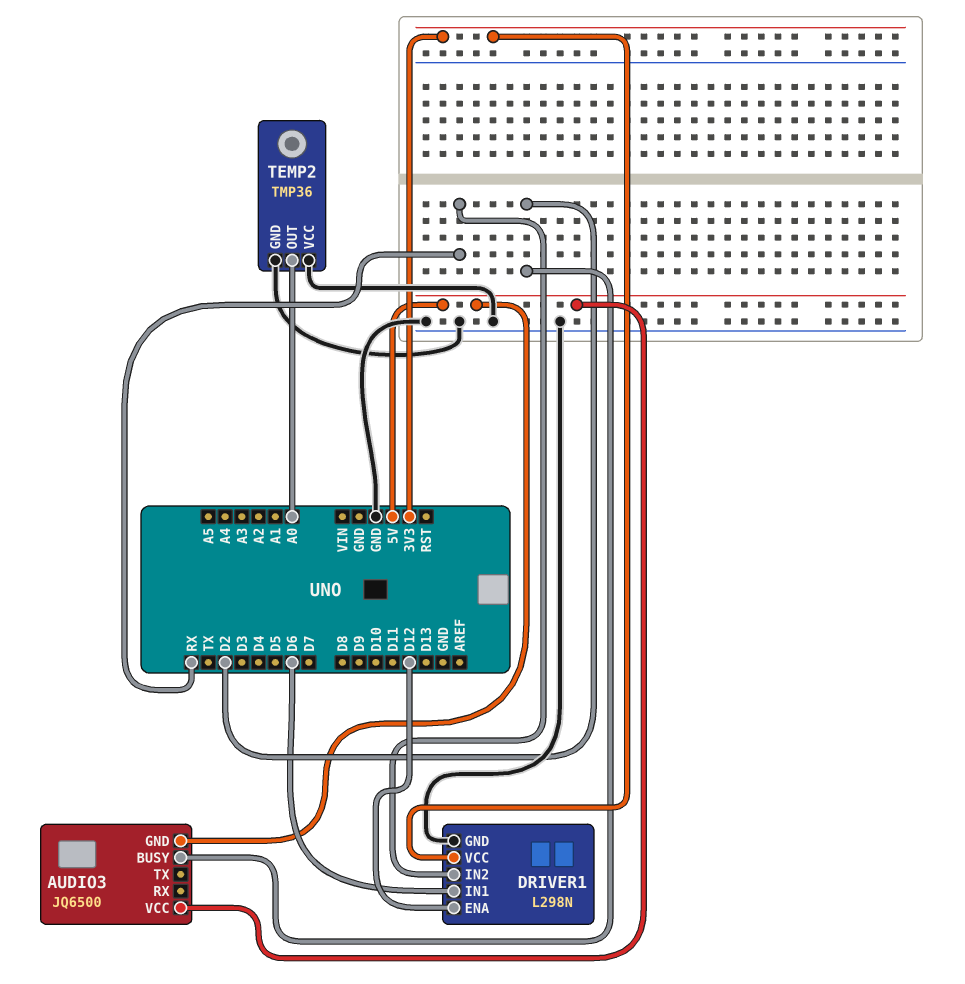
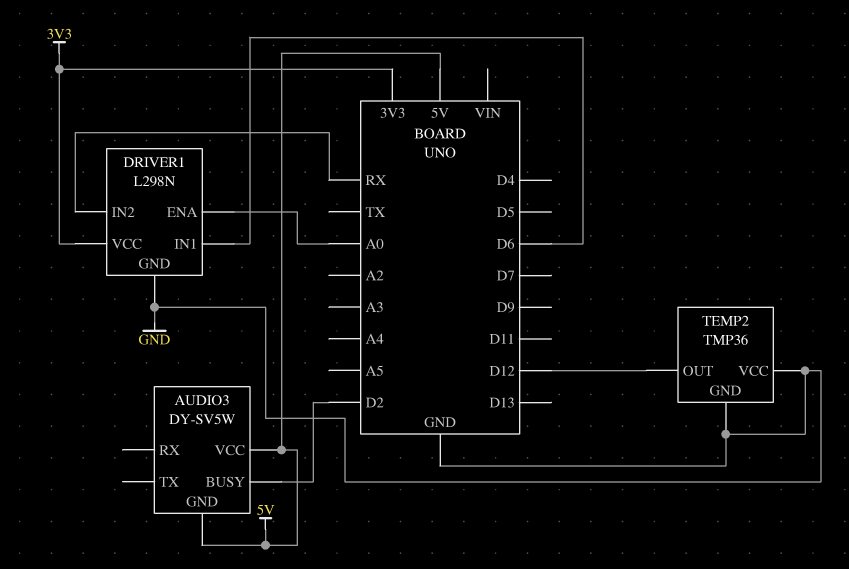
AUDIO3: JQ6500 -> DY-SV5W
DRIVER1 pin ENA: D12 -> A0
TEMP2 pin OUT: A0 -> D12

